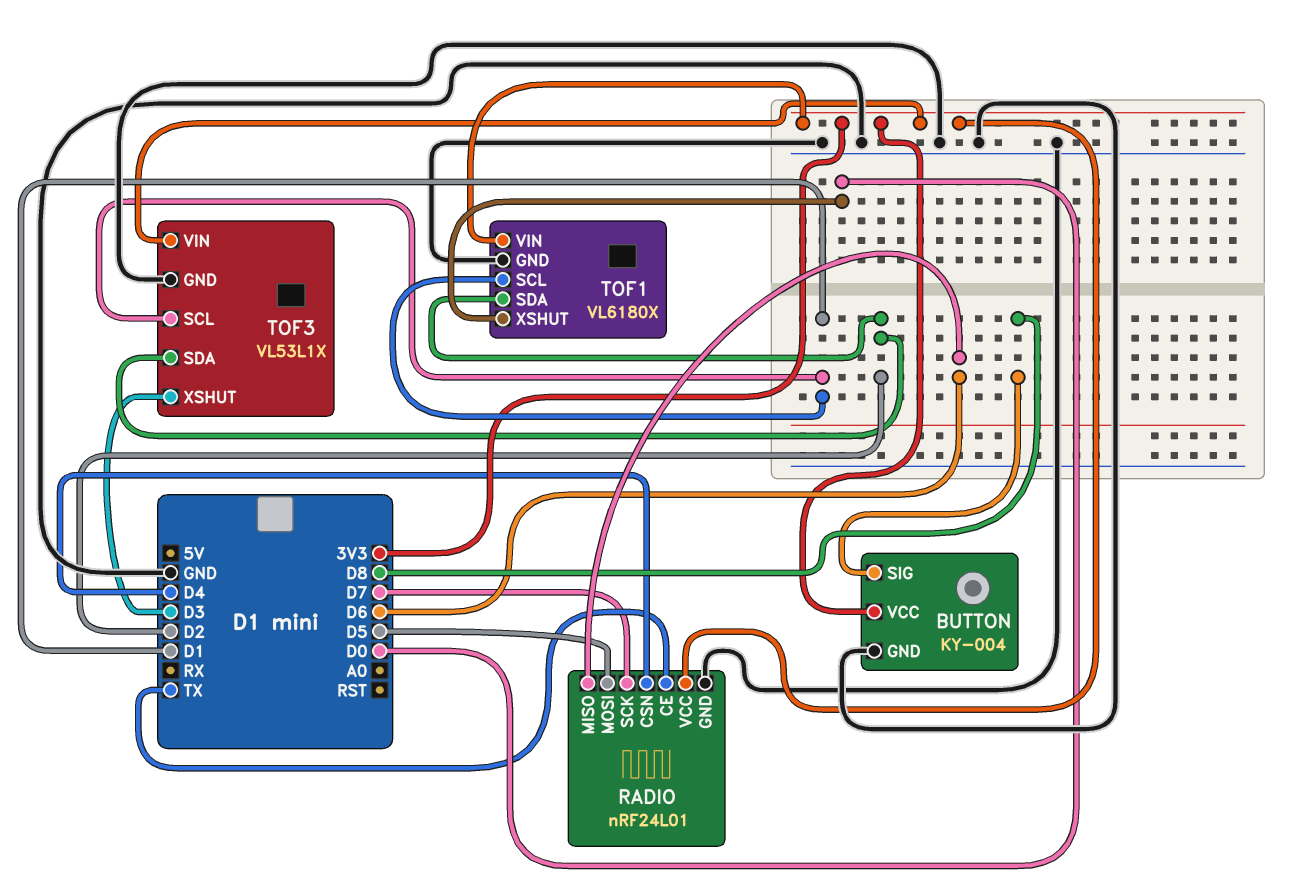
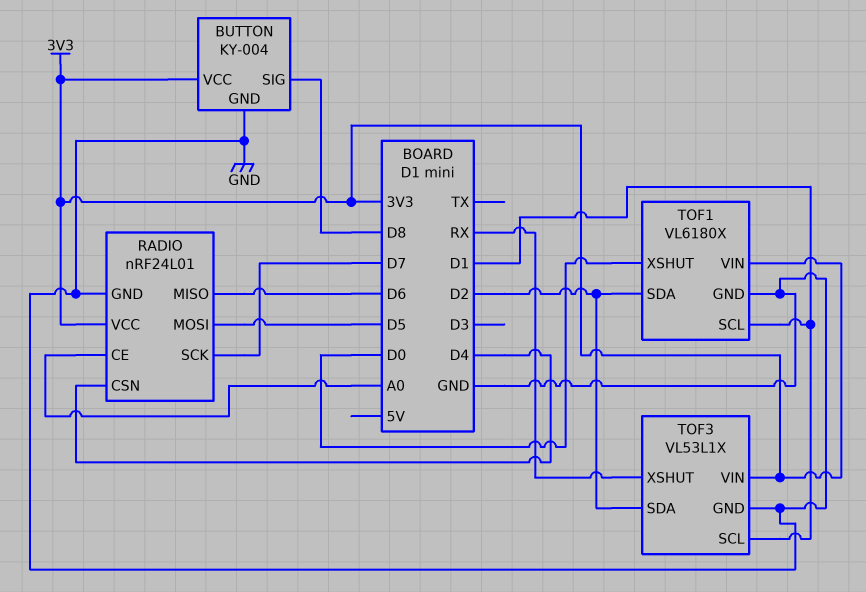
RADIO pin CE: TX -> A0
TOF3 pin XSHUT: D3 -> RX

